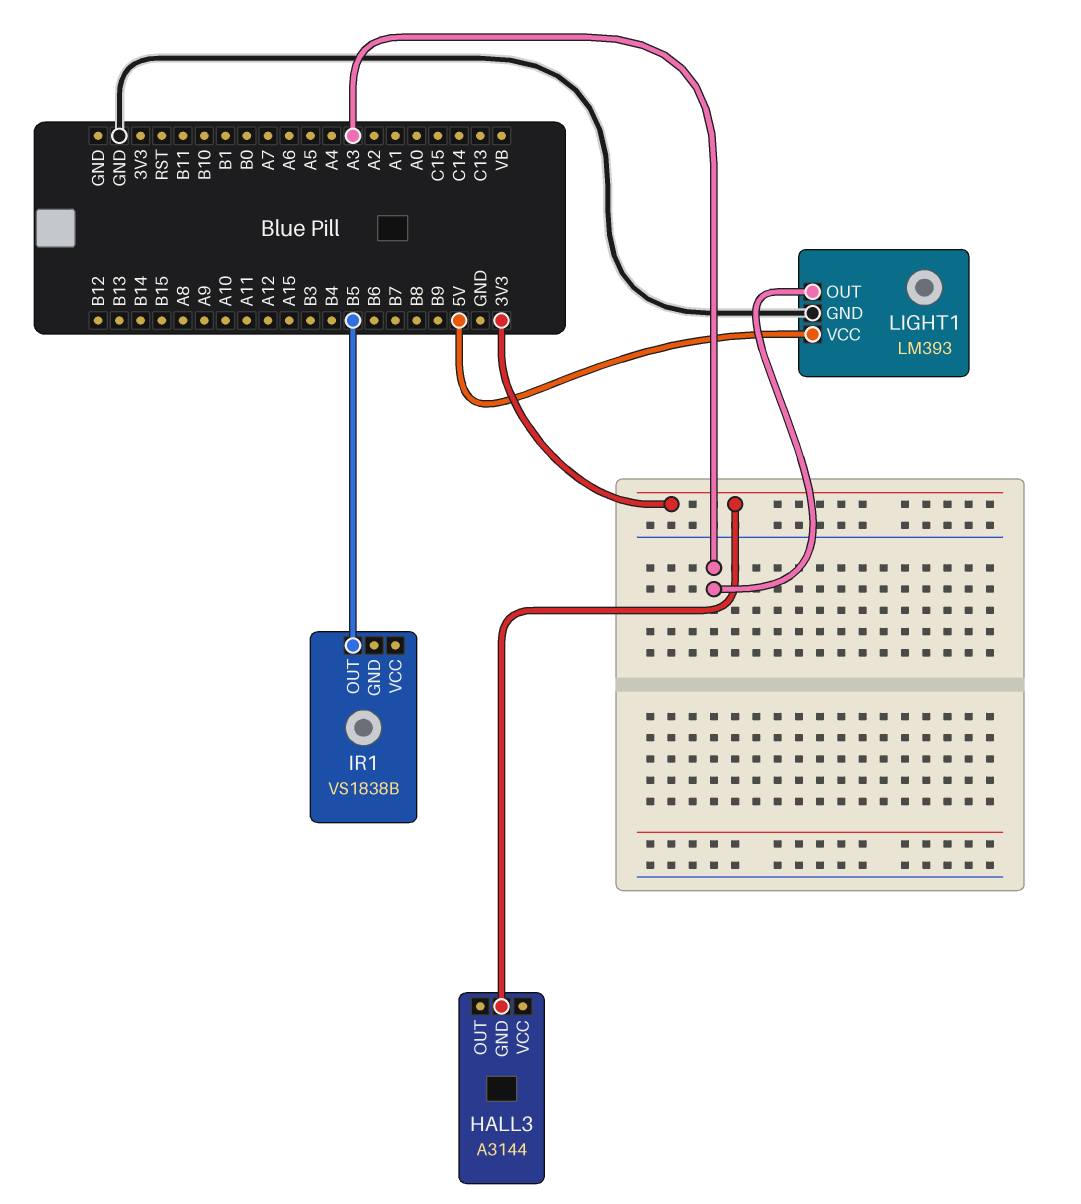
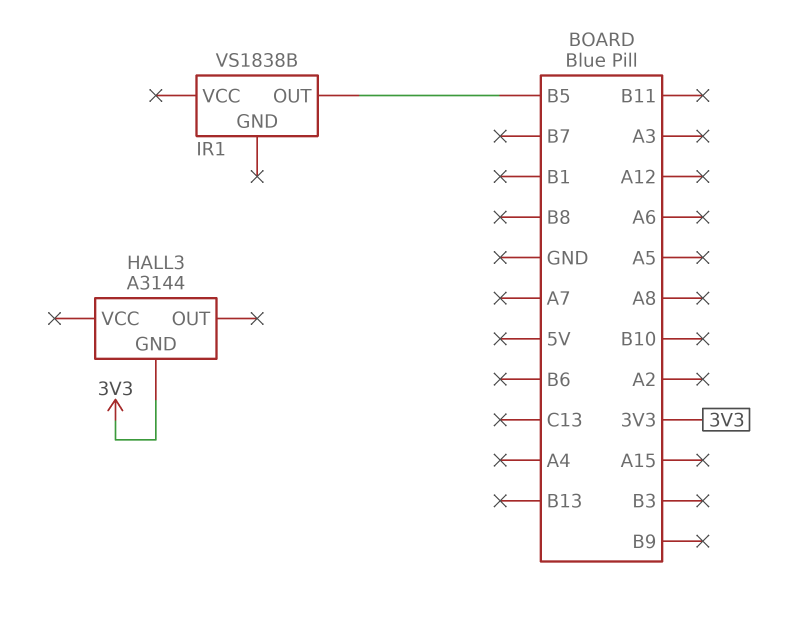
LIGHT1: LM393 -> none
LIGHT1 pin GND: GND -> none
LIGHT1 pin OUT: A3 -> none
LIGHT1 pin VCC: 5V -> none

